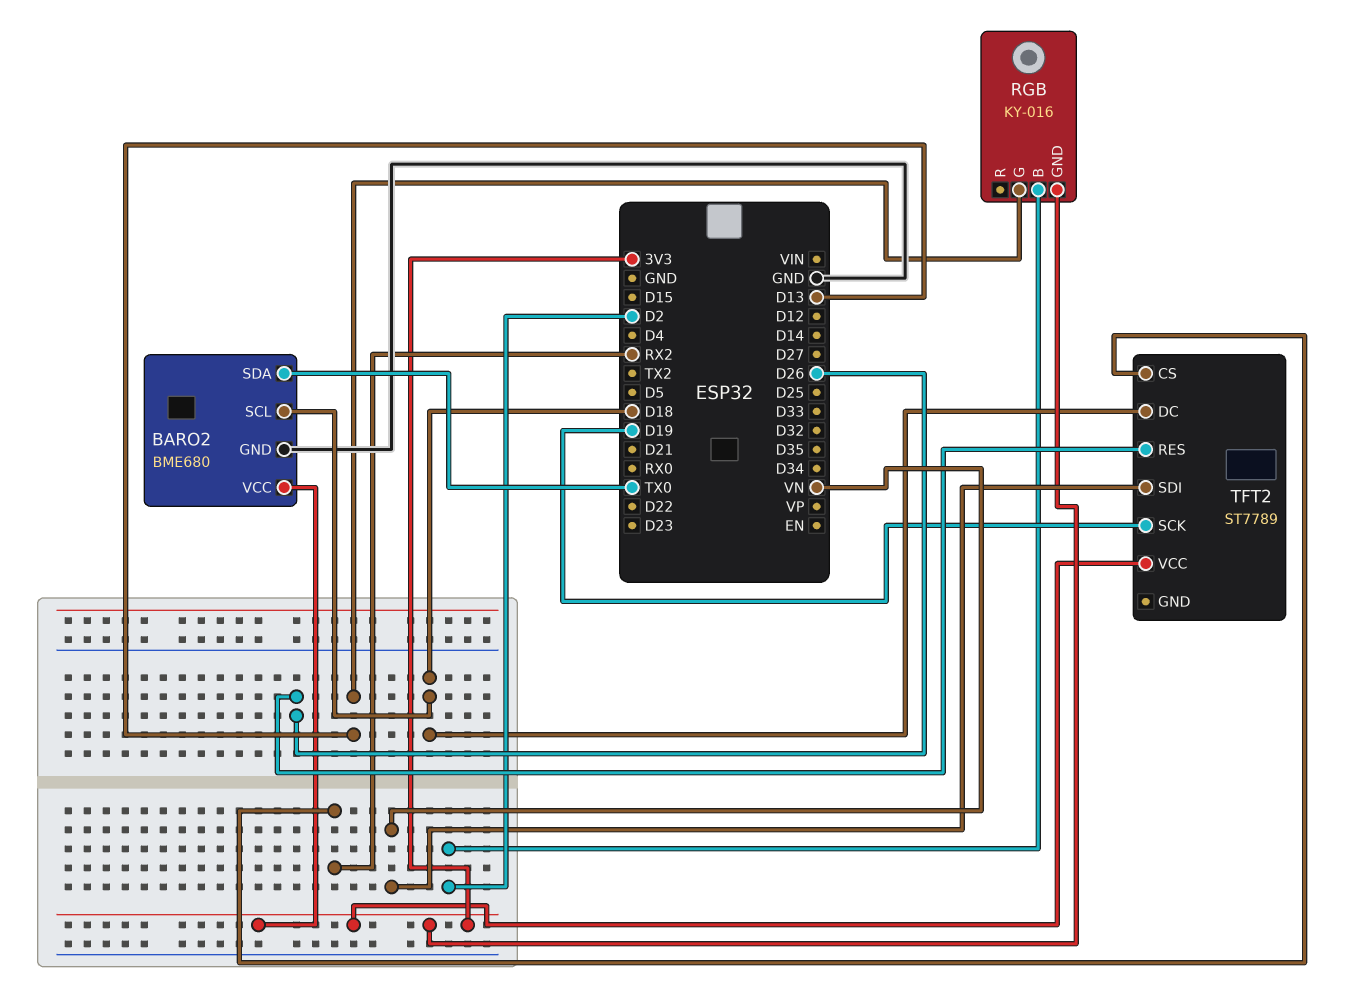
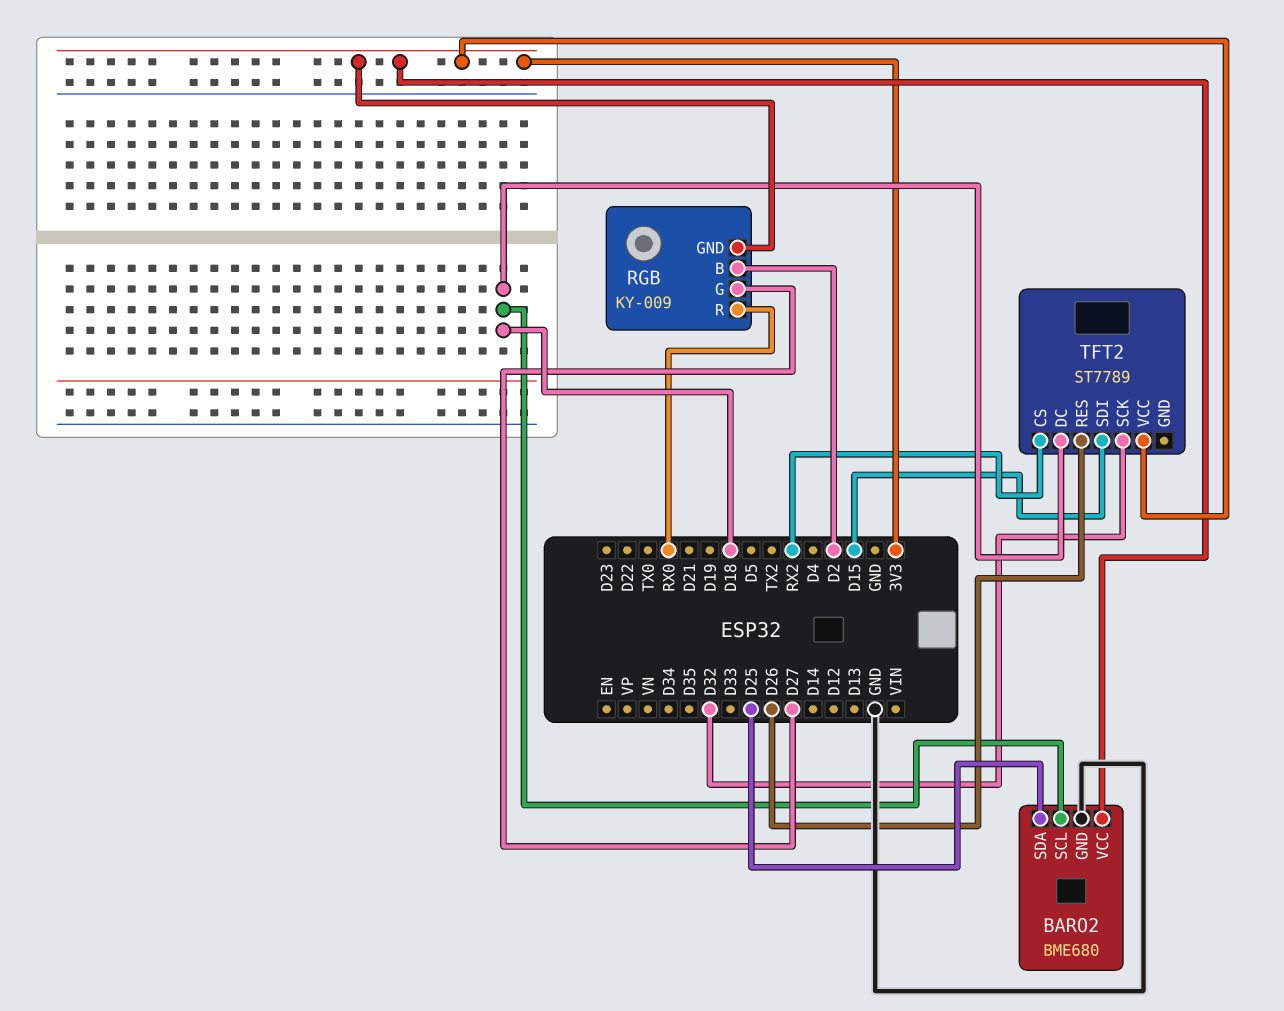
BARO2 pin SDA: TX0 -> D25
RGB: KY-016 -> KY-009
RGB pin G: D13 -> D27
RGB pin R: none -> RX0
TFT2 pin SCK: D19 -> D32
TFT2 pin SDI: VN -> D15

